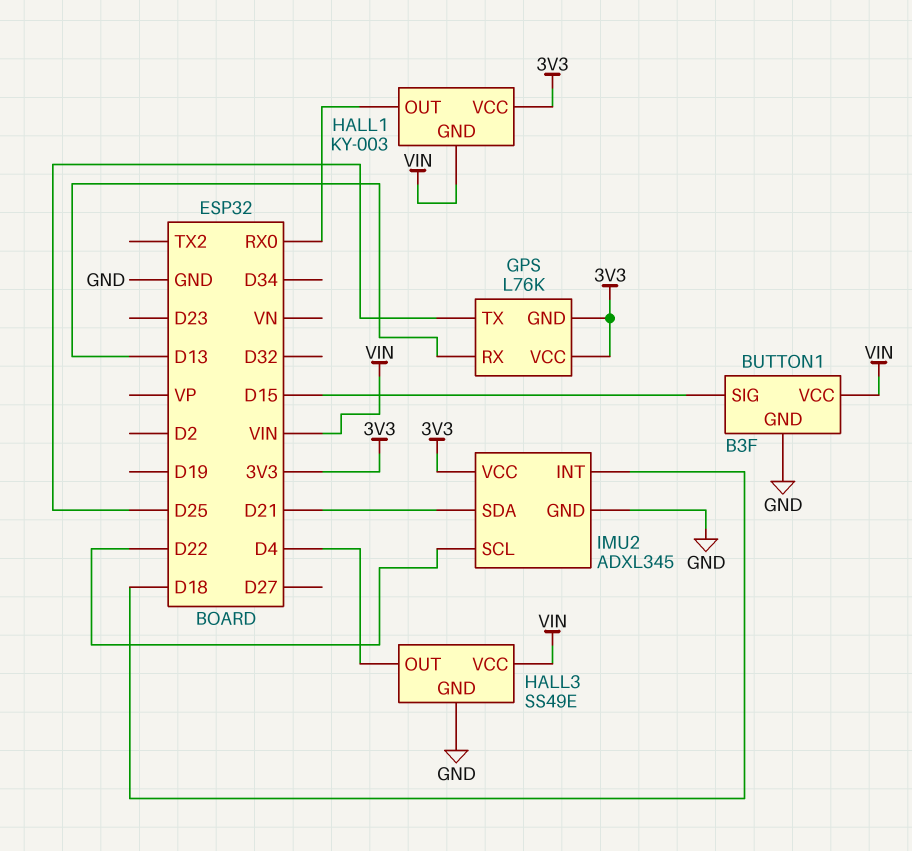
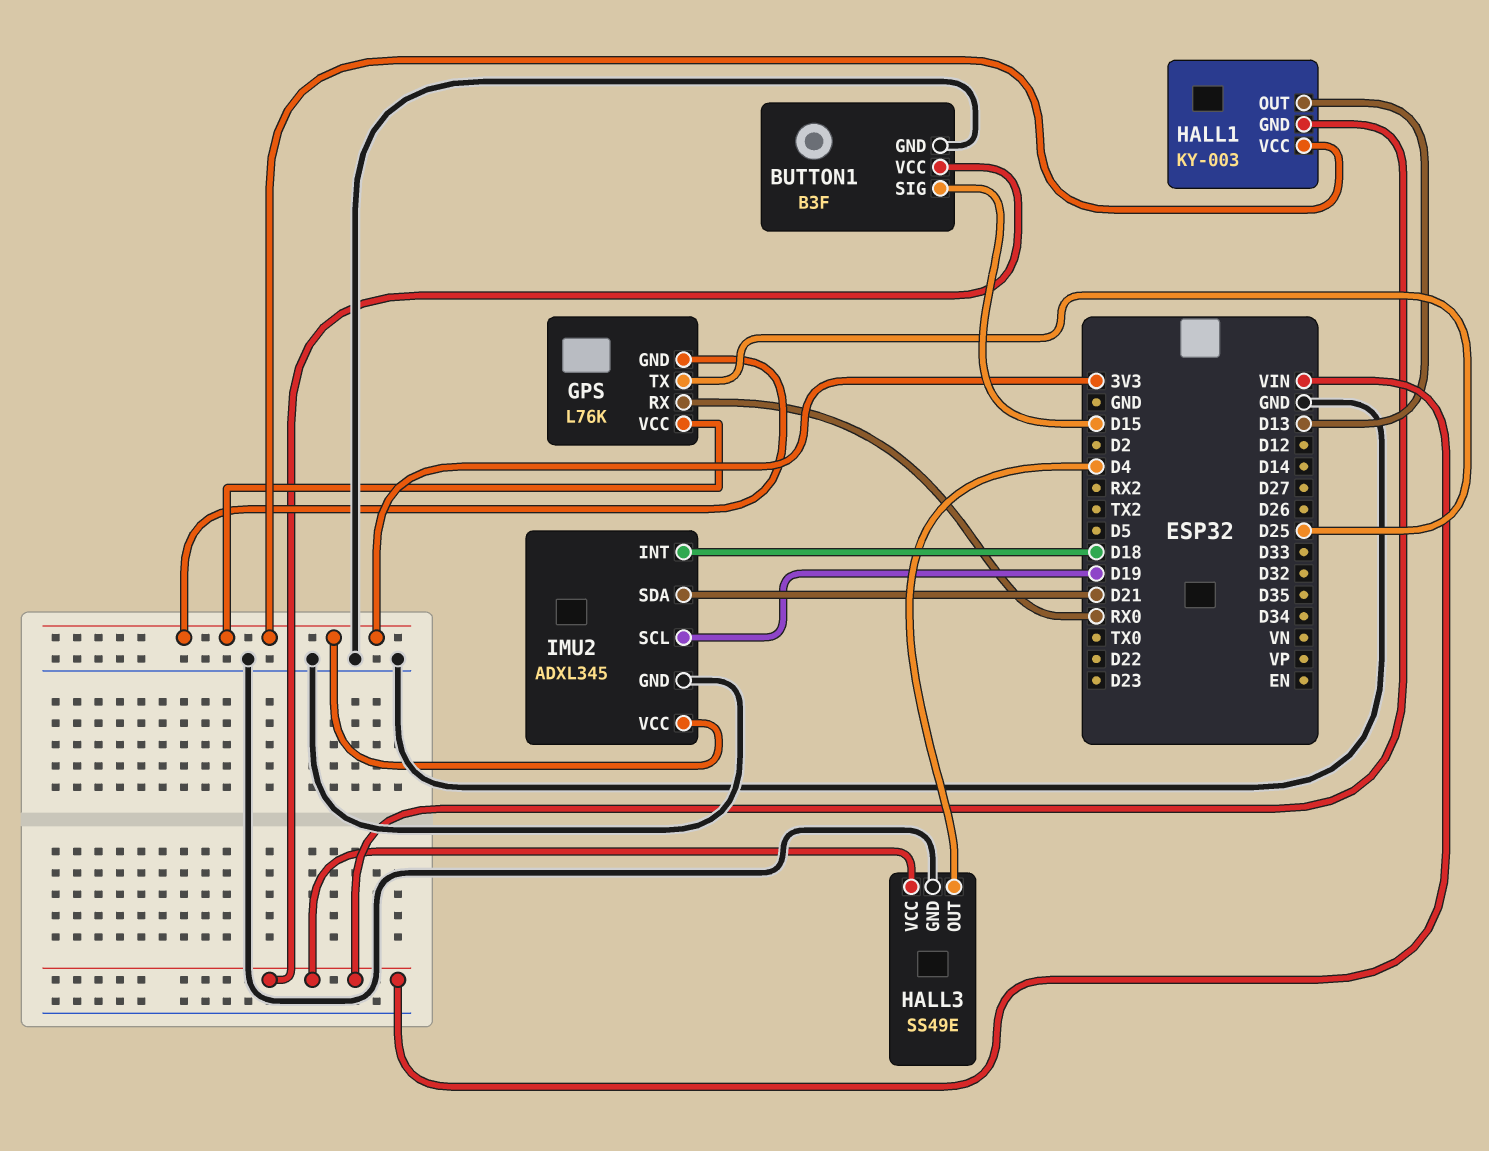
GPS pin RX: D13 -> RX0
HALL1 pin OUT: RX0 -> D13
IMU2 pin SCL: D22 -> D19

